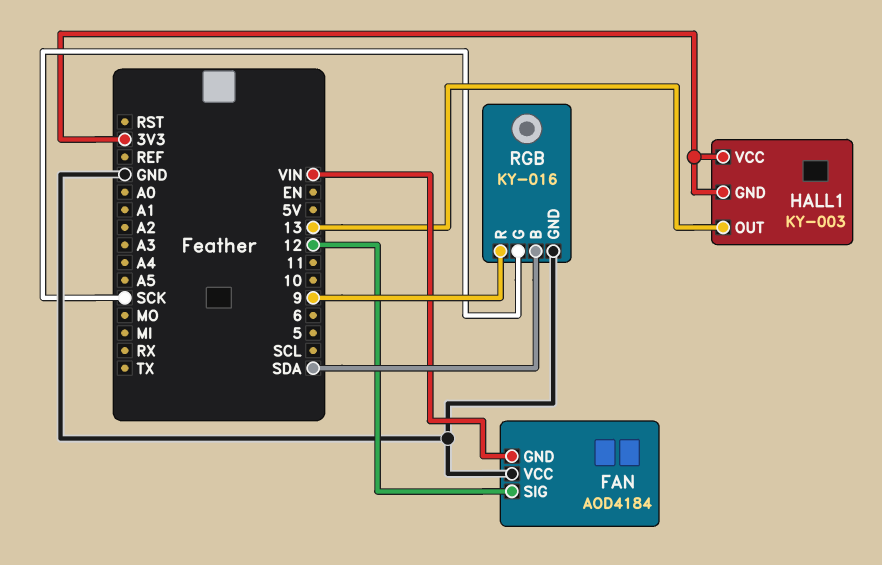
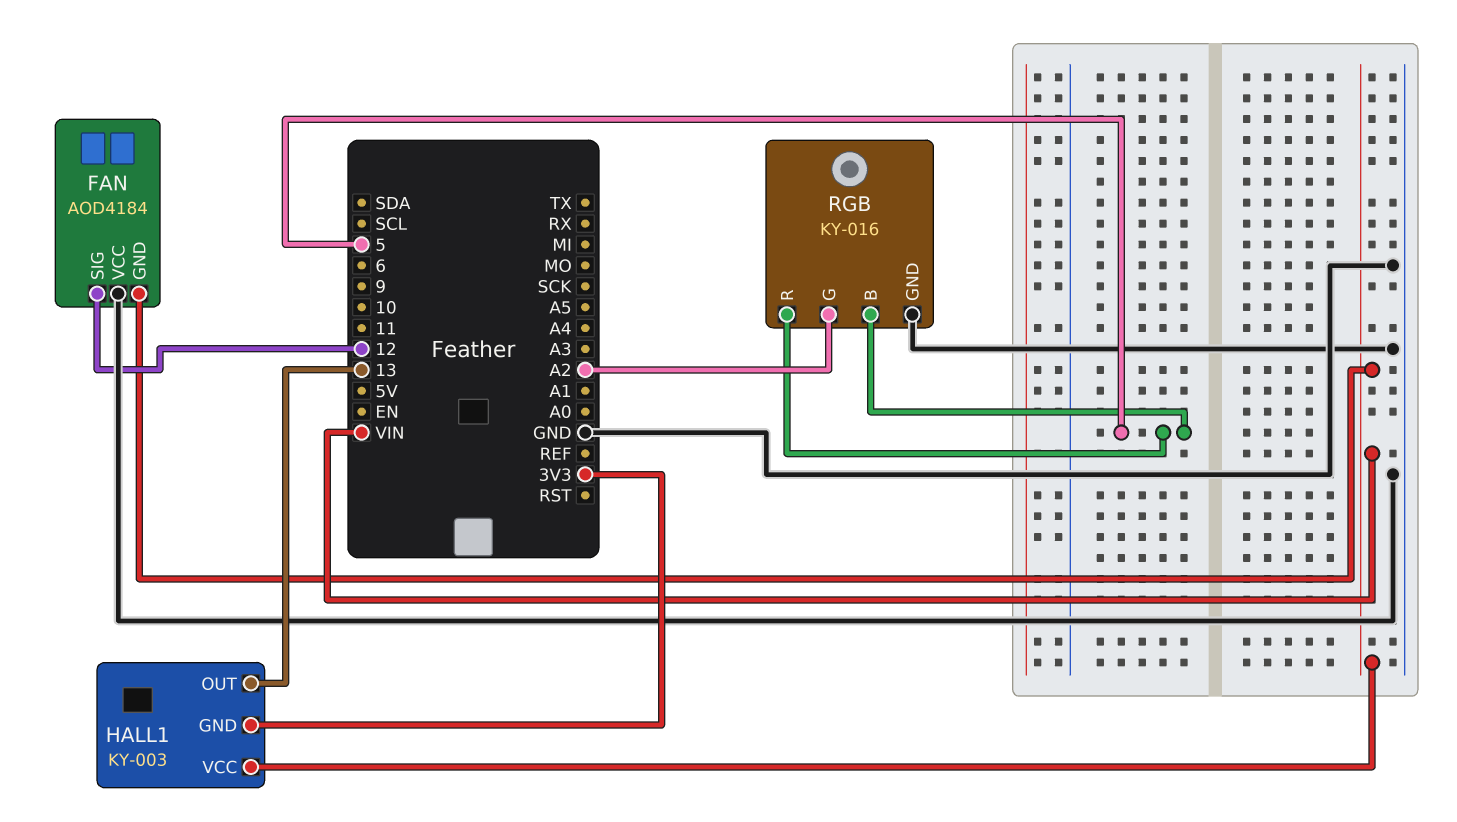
HALL1 pin VCC: 3V3 -> VIN
RGB pin B: SDA -> 5
RGB pin G: SCK -> A2
RGB pin R: 9 -> 5

